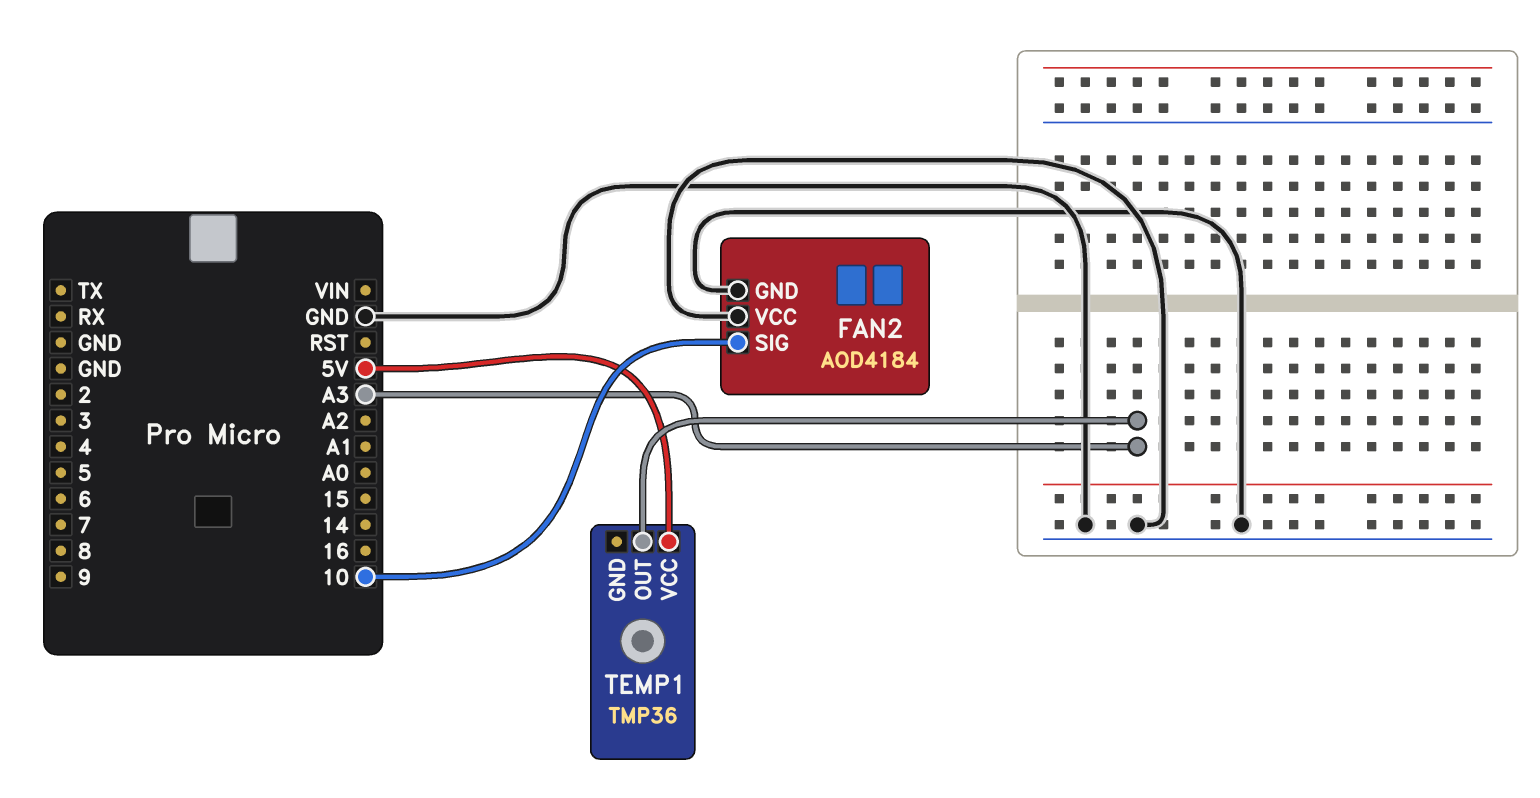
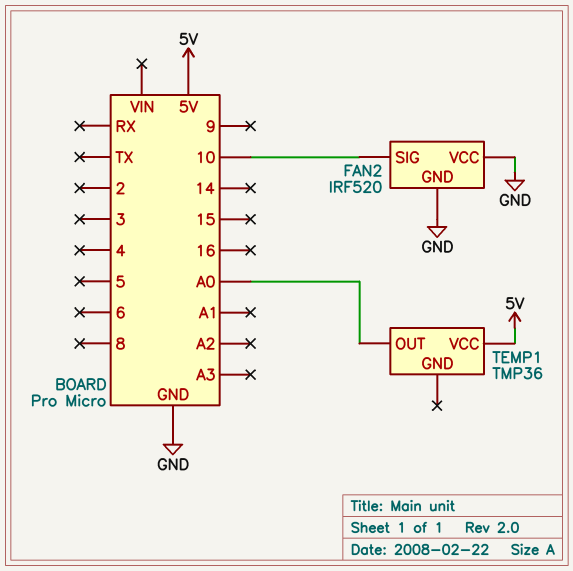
FAN2: AOD4184 -> IRF520
TEMP1 pin OUT: A3 -> A0

